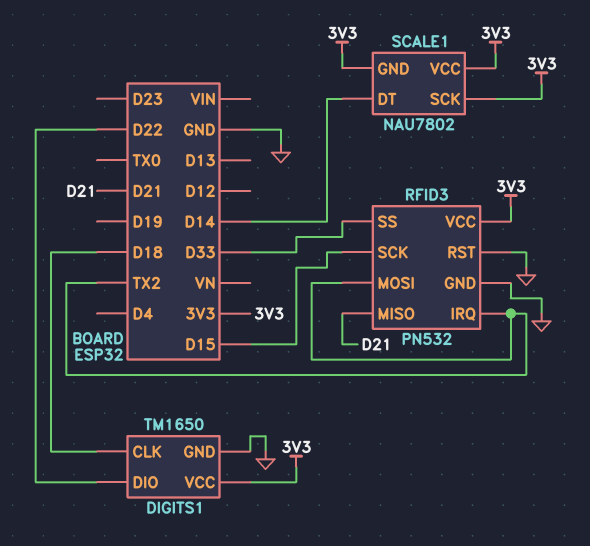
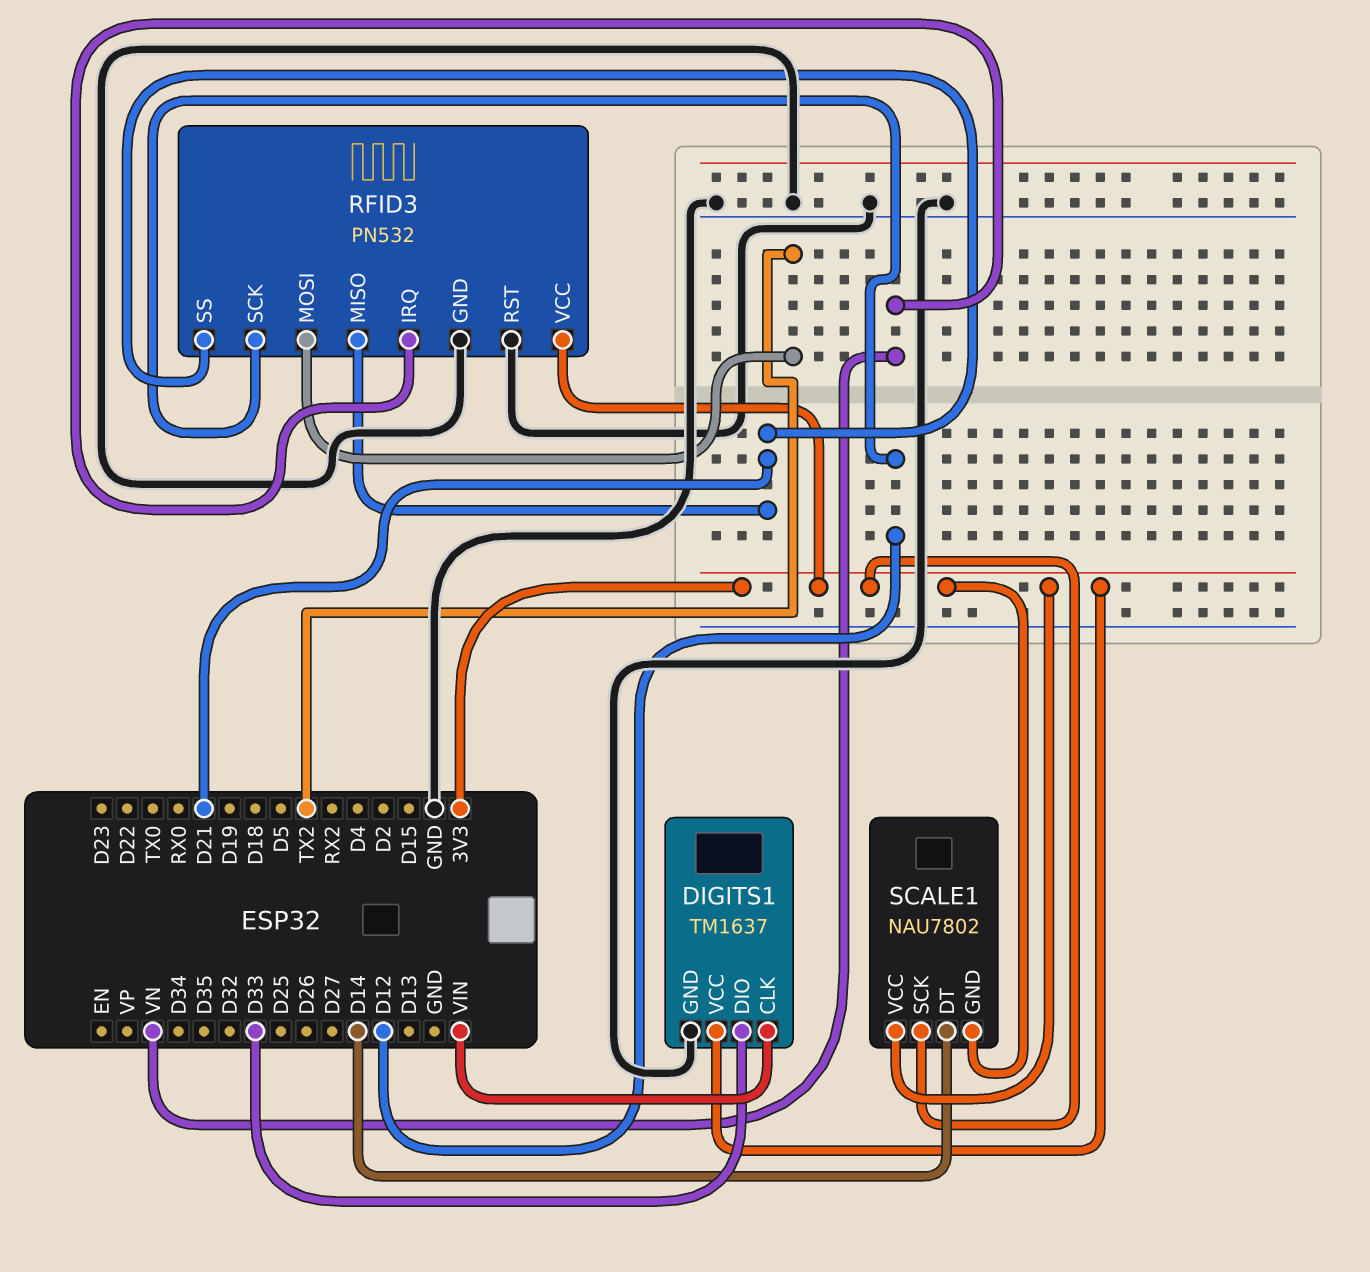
DIGITS1: TM1650 -> TM1637
DIGITS1 pin CLK: D18 -> VIN
DIGITS1 pin DIO: D22 -> D33
RFID3 pin IRQ: TX2 -> VN
RFID3 pin SCK: D15 -> D12
RFID3 pin SS: D33 -> D21

